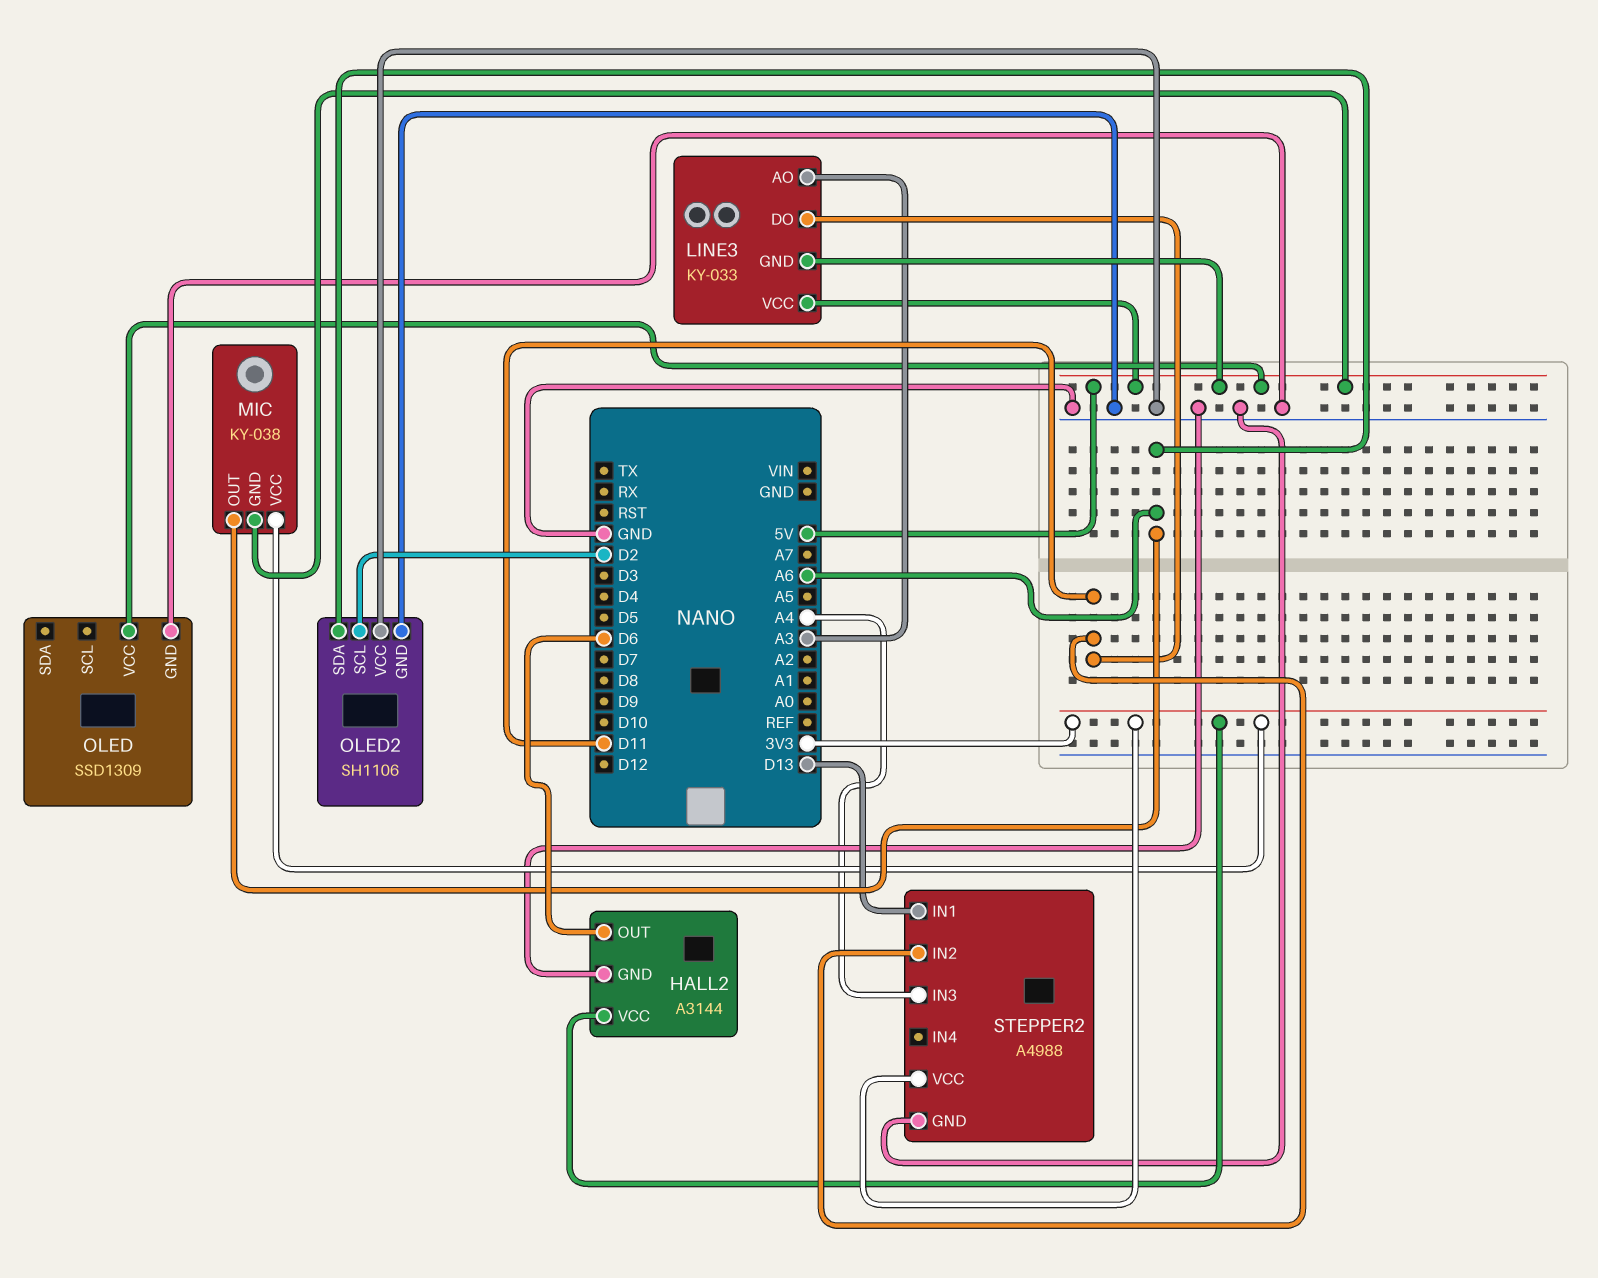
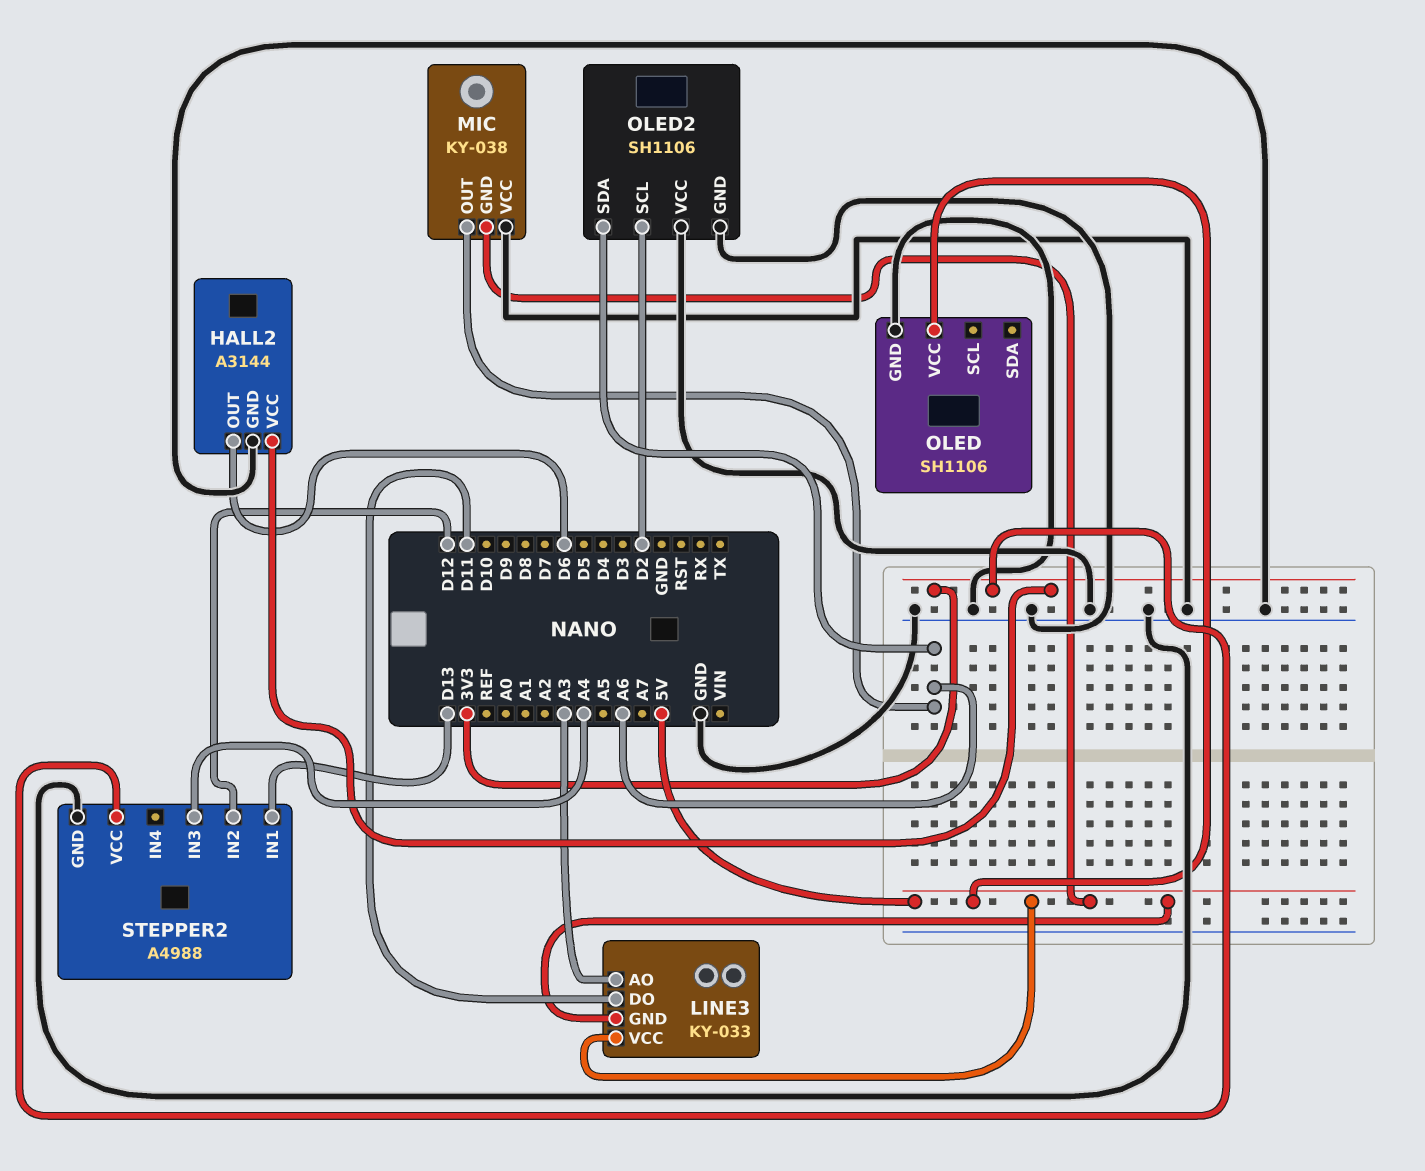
MIC pin VCC: 3V3 -> GND
OLED: SSD1309 -> SH1106
STEPPER2 pin IN2: D11 -> D12

